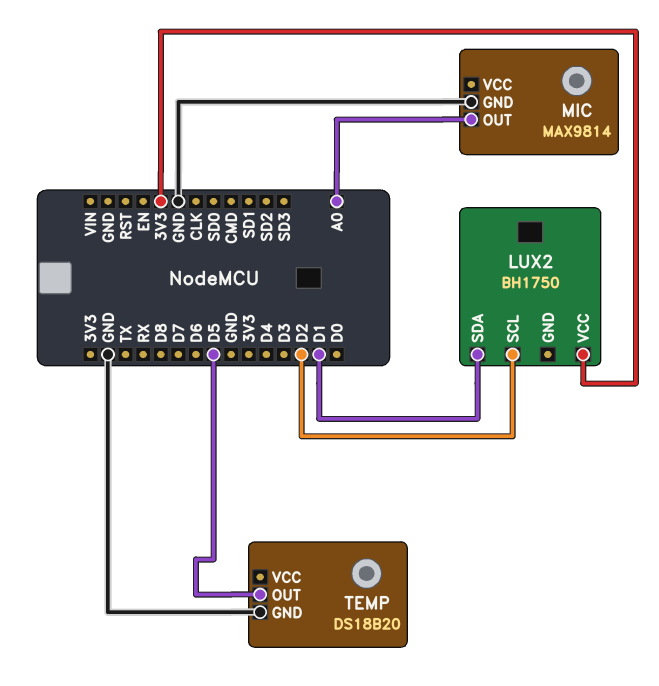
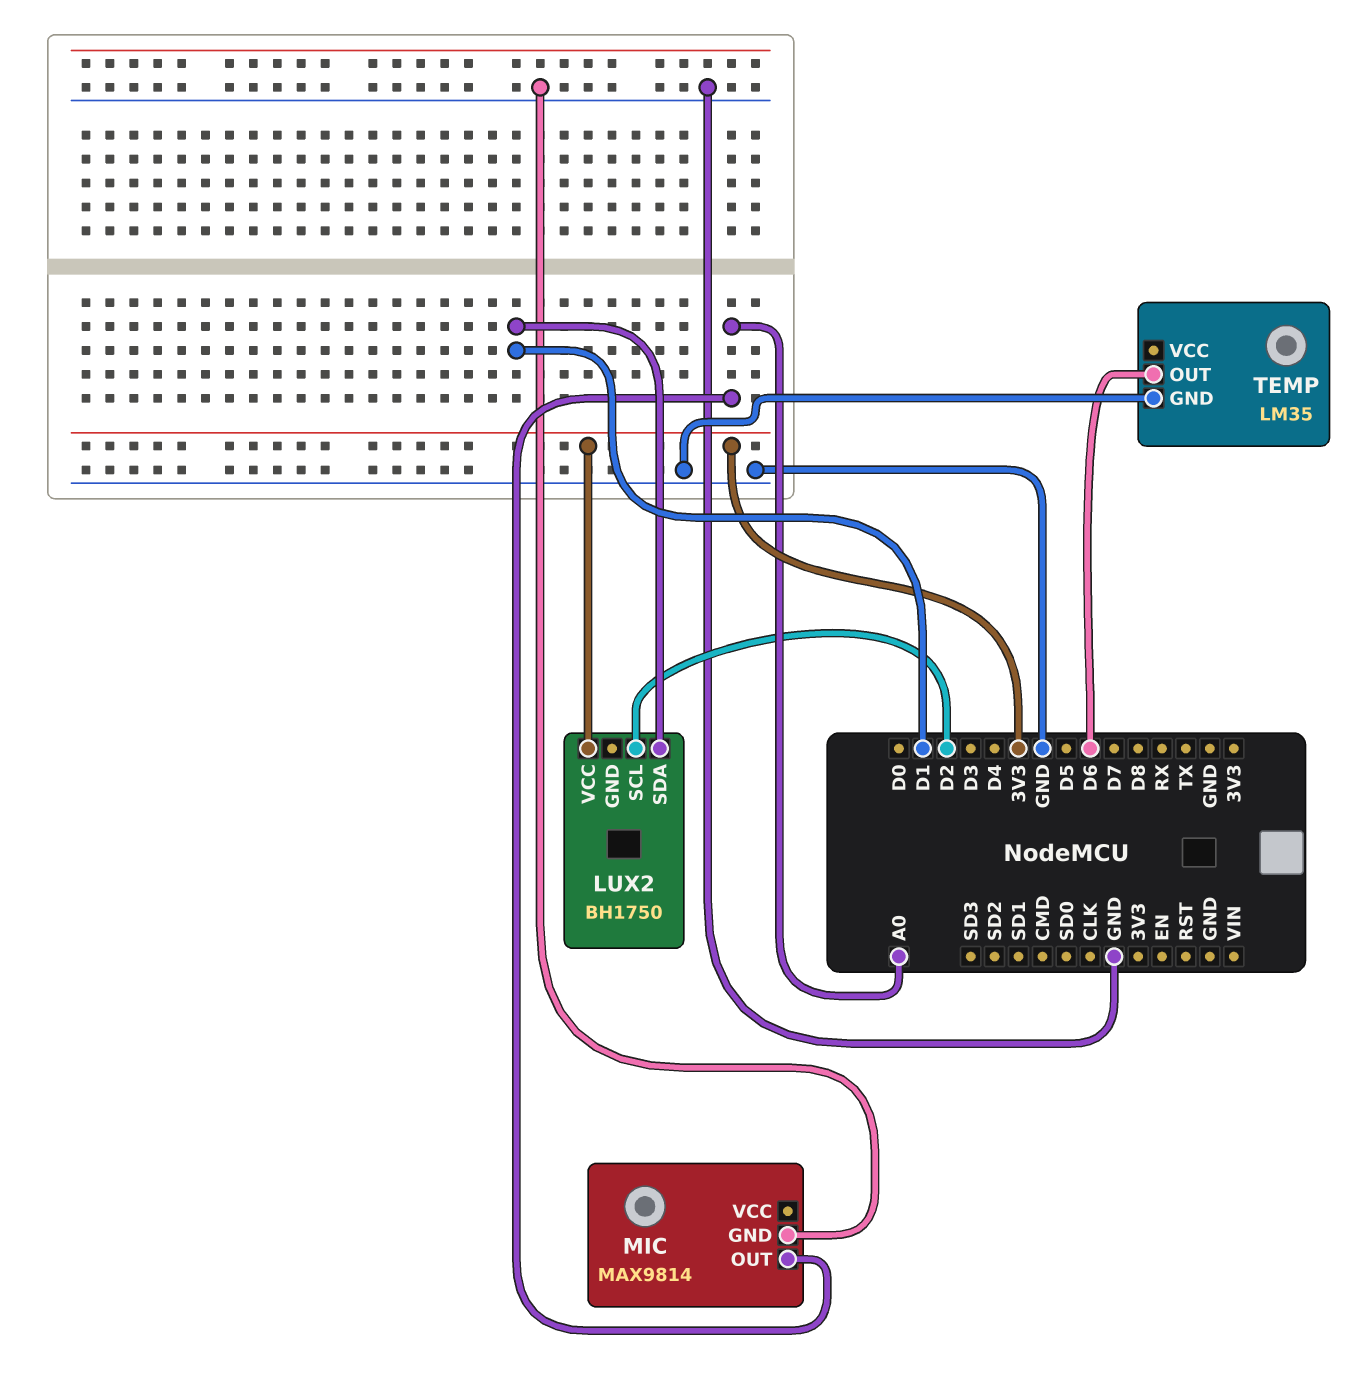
TEMP: DS18B20 -> LM35
TEMP pin OUT: D5 -> D6

